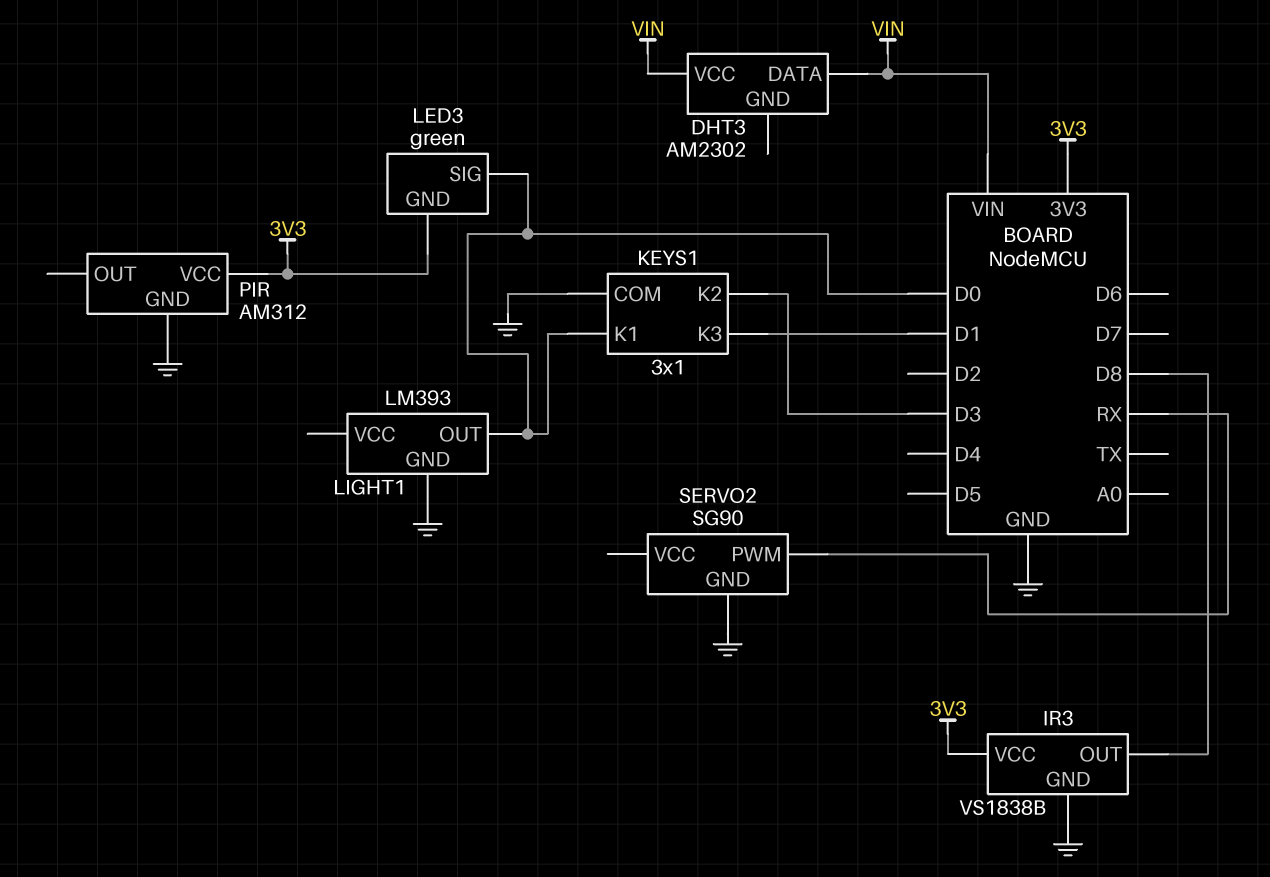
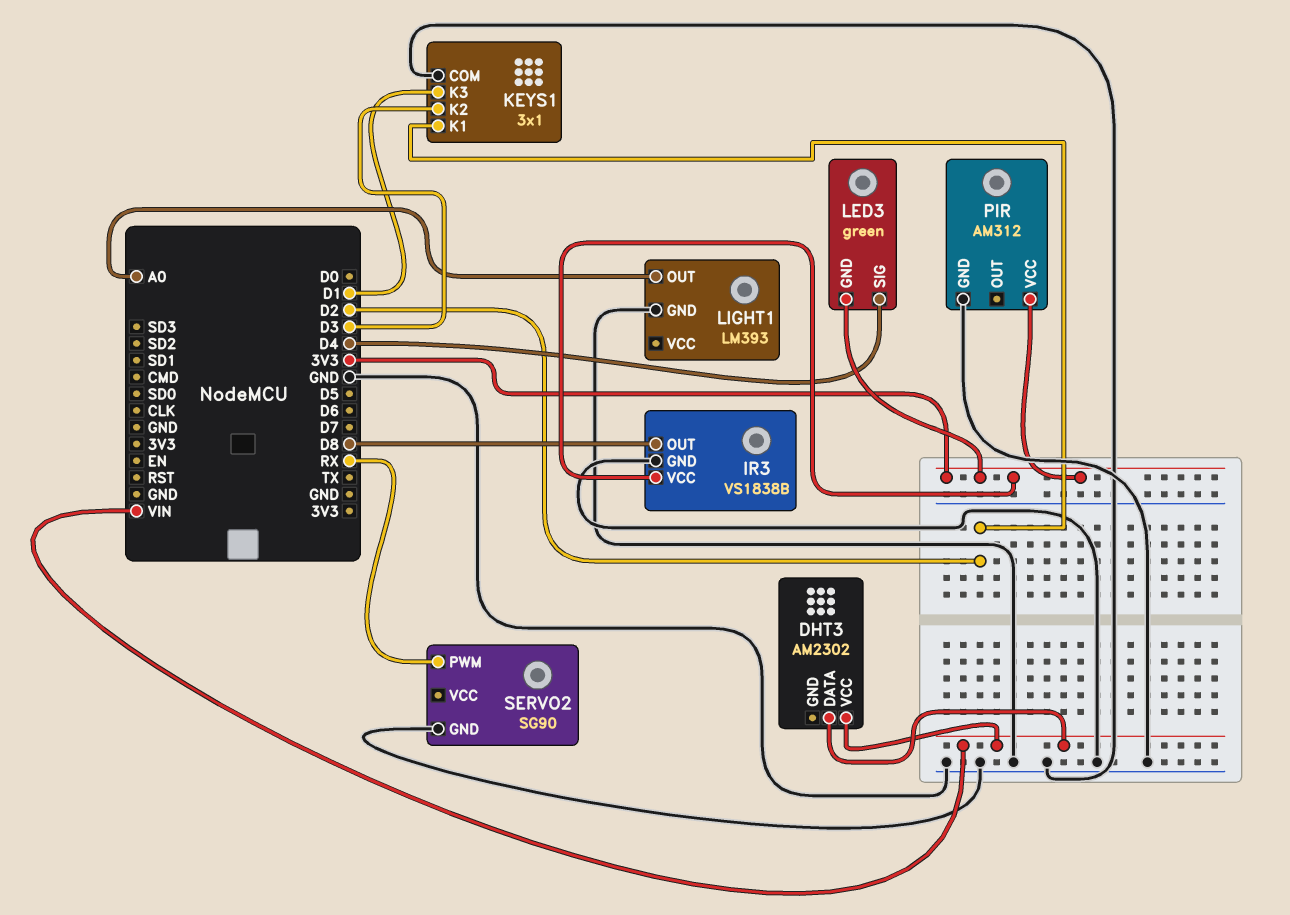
KEYS1 pin K1: D0 -> D2
LED3 pin SIG: D0 -> D4
LIGHT1 pin OUT: D0 -> A0

